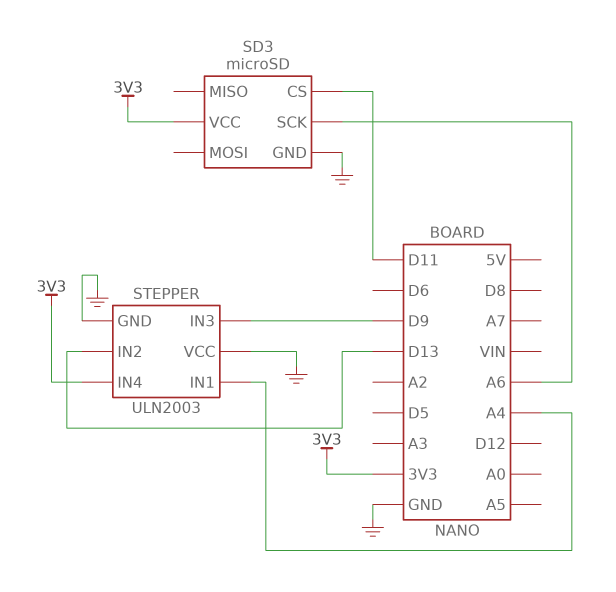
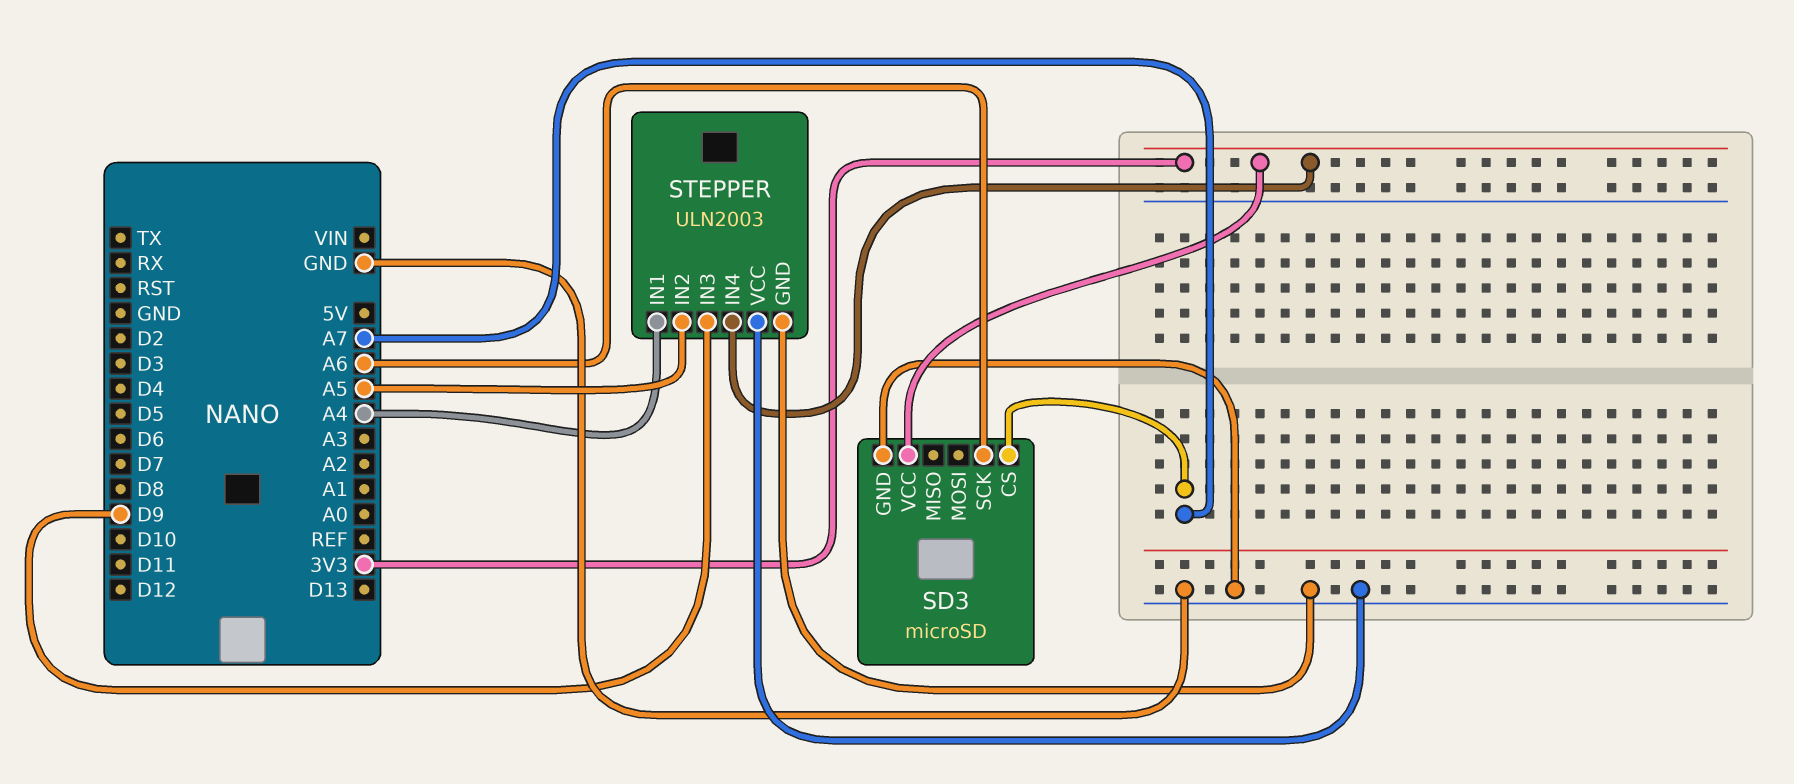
SD3 pin CS: D11 -> A7
STEPPER pin IN2: D13 -> A5

